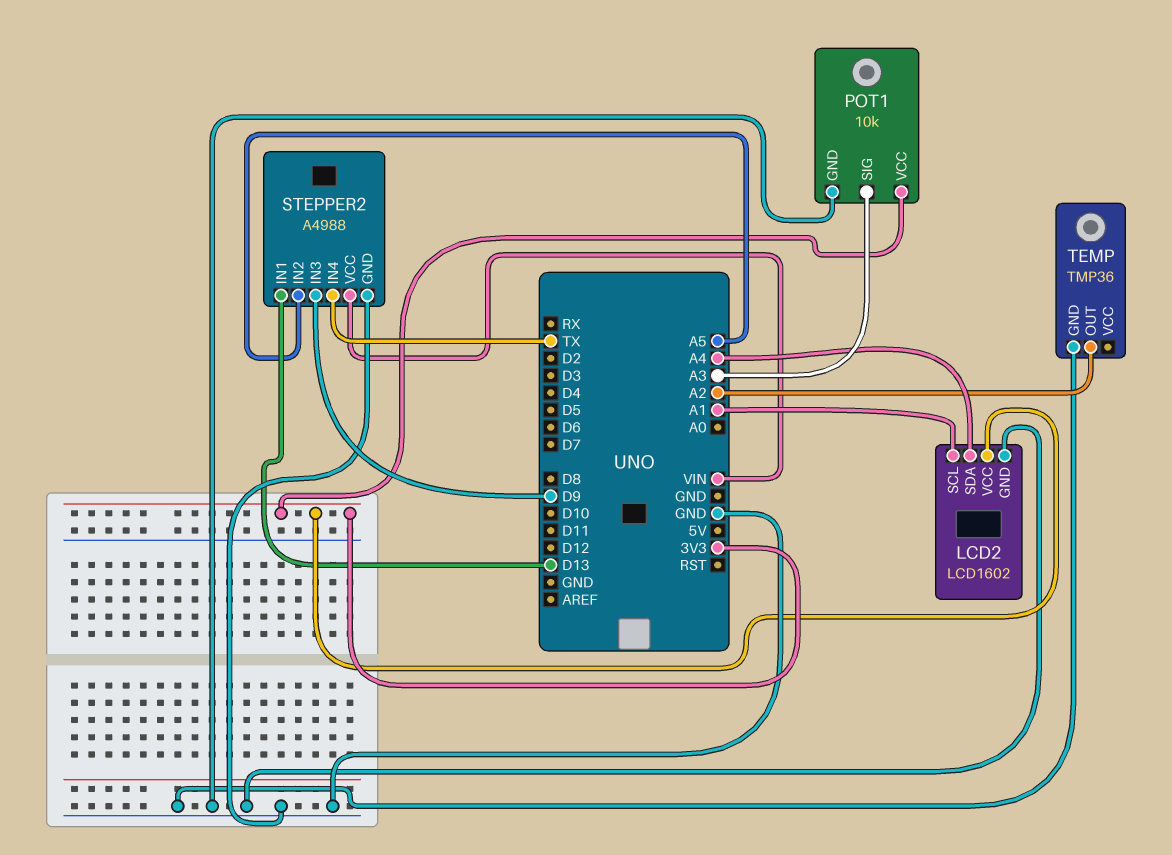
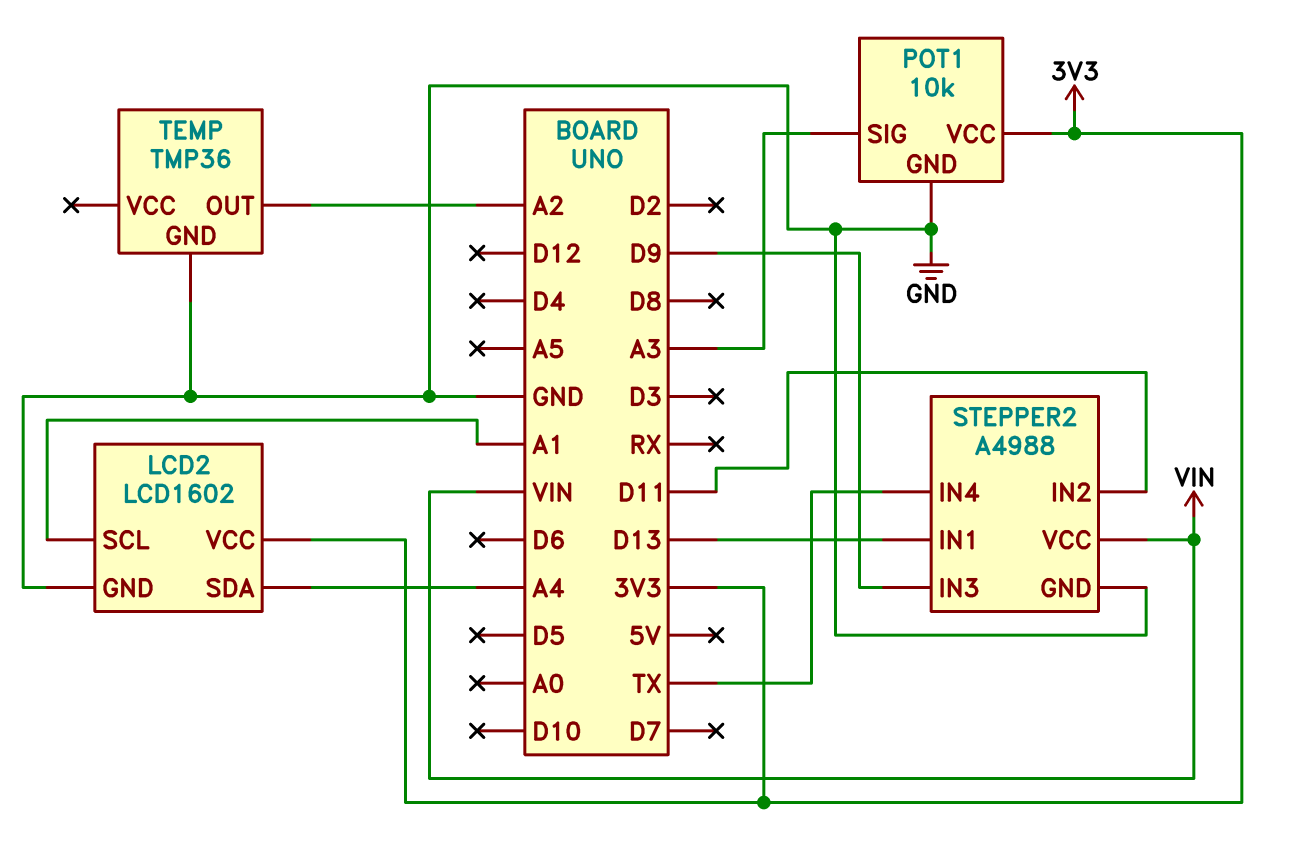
STEPPER2 pin IN2: A5 -> D11

